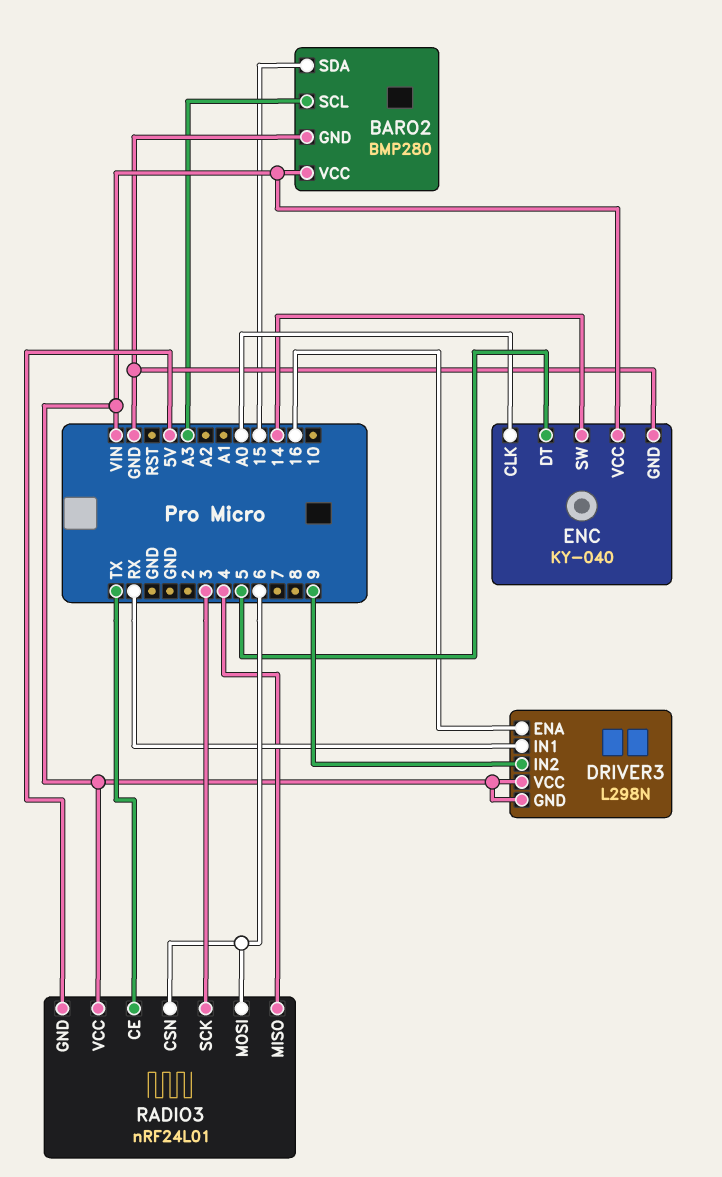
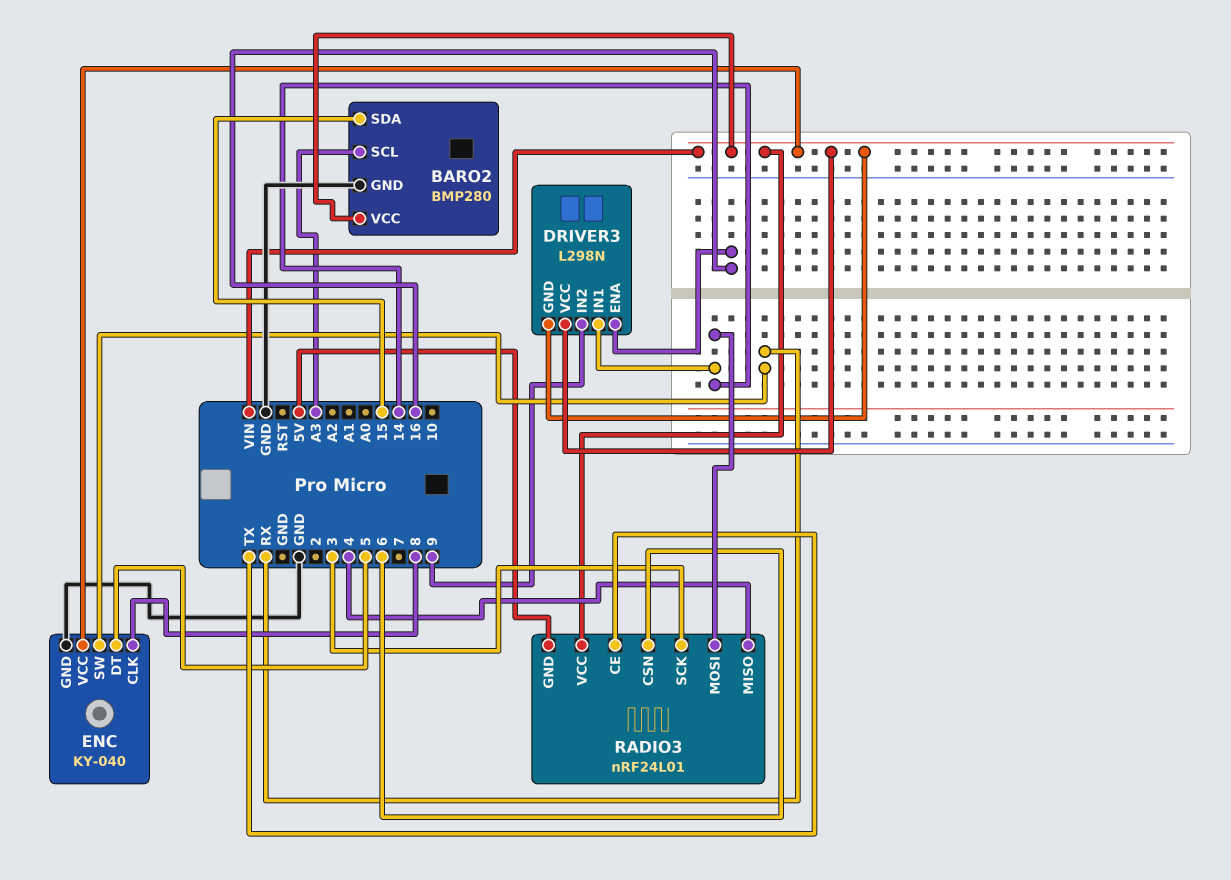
DRIVER3 pin IN1: RX -> 14
ENC pin CLK: A0 -> 8
ENC pin SW: 14 -> RX
RADIO3 pin MOSI: 6 -> 14

